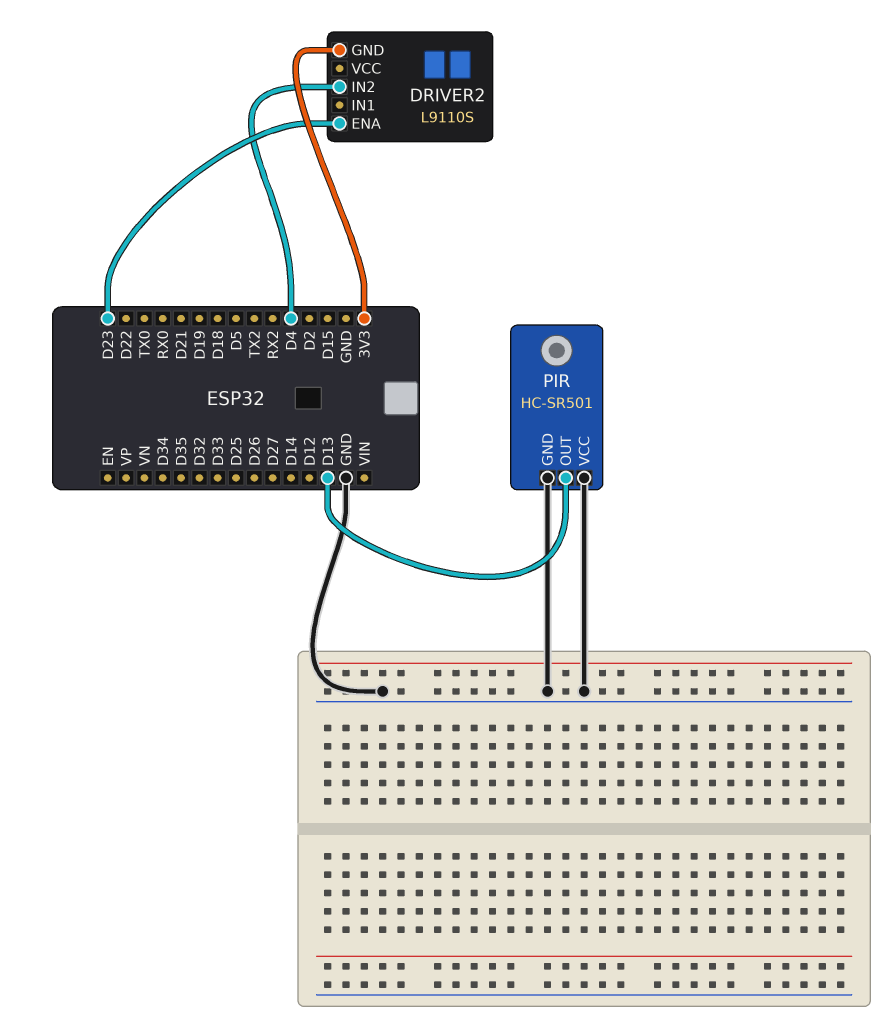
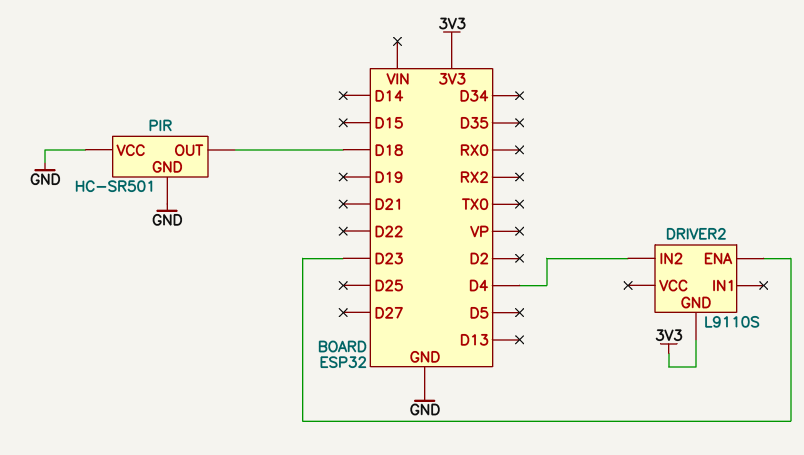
PIR pin OUT: D13 -> D18

